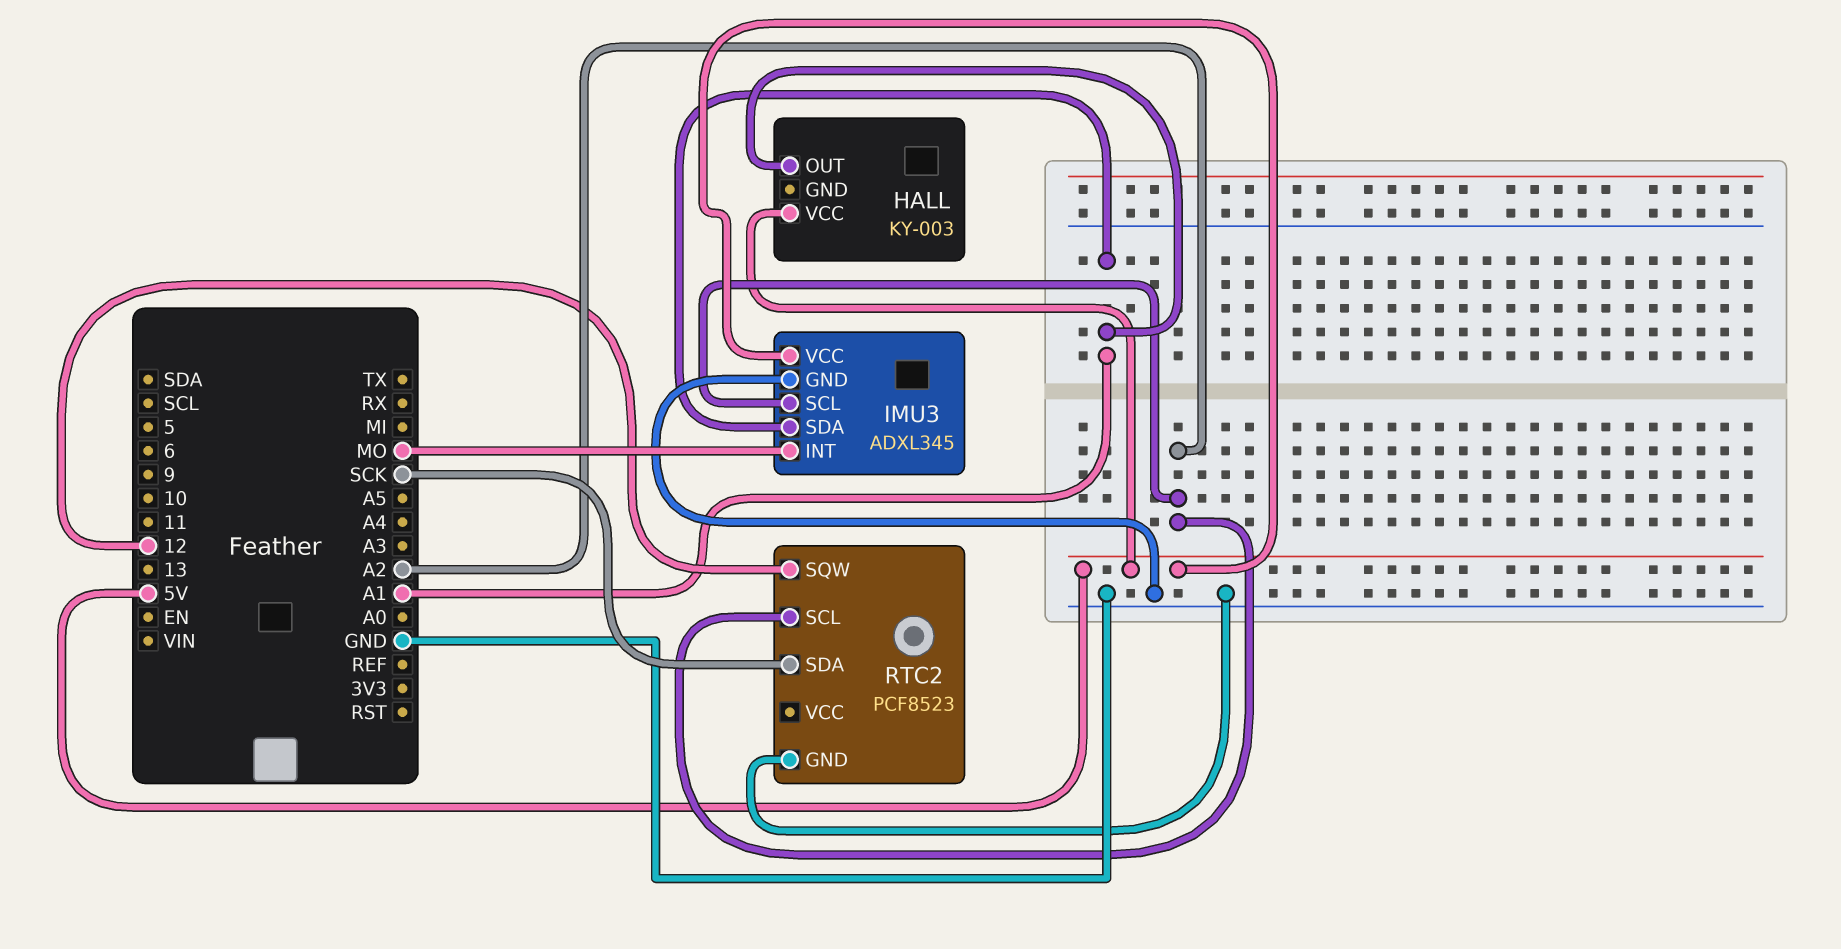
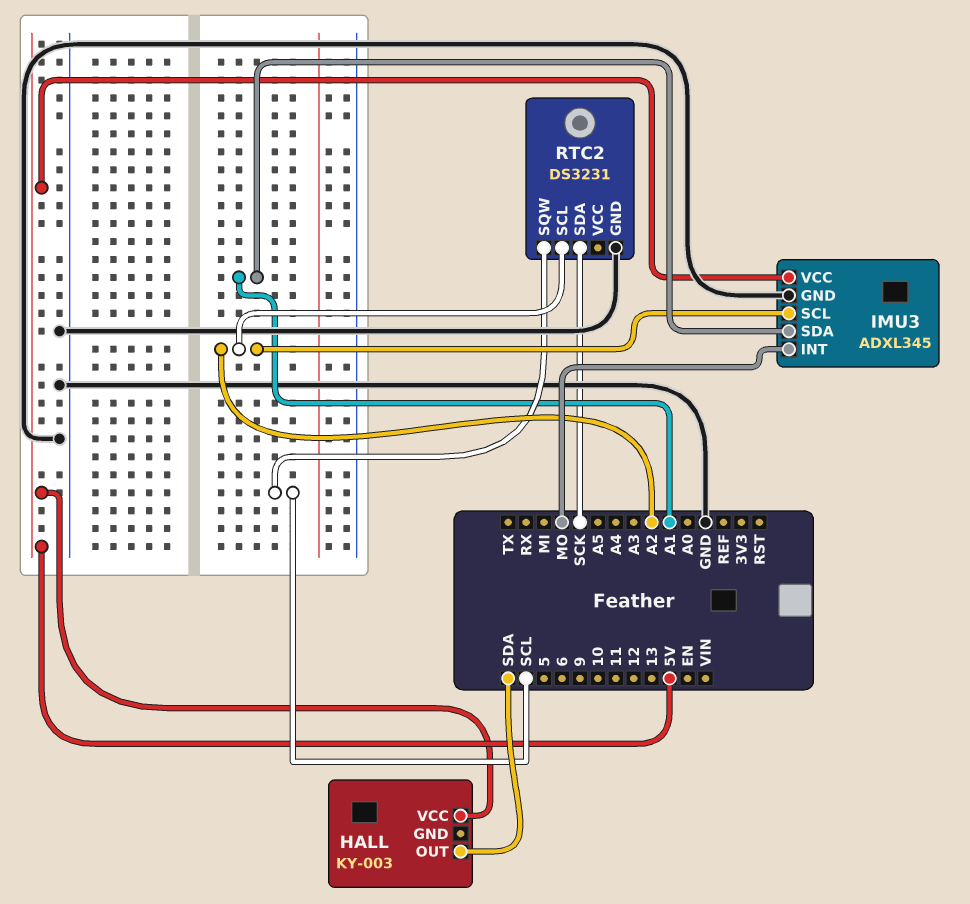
HALL pin OUT: A1 -> SDA
RTC2: PCF8523 -> DS3231
RTC2 pin SQW: 12 -> SCL

